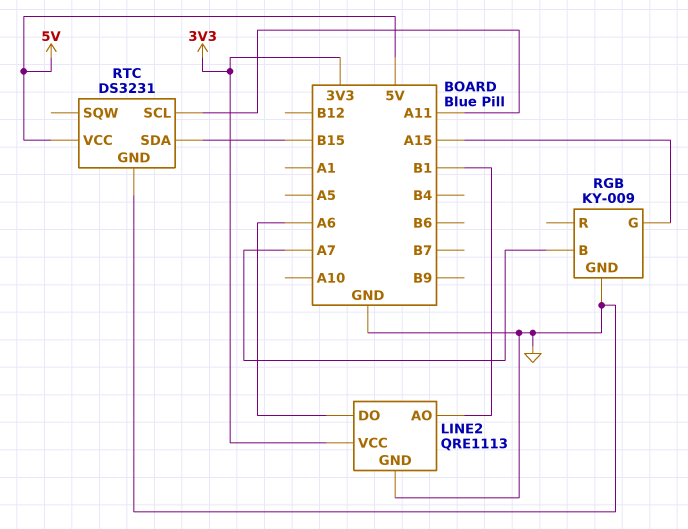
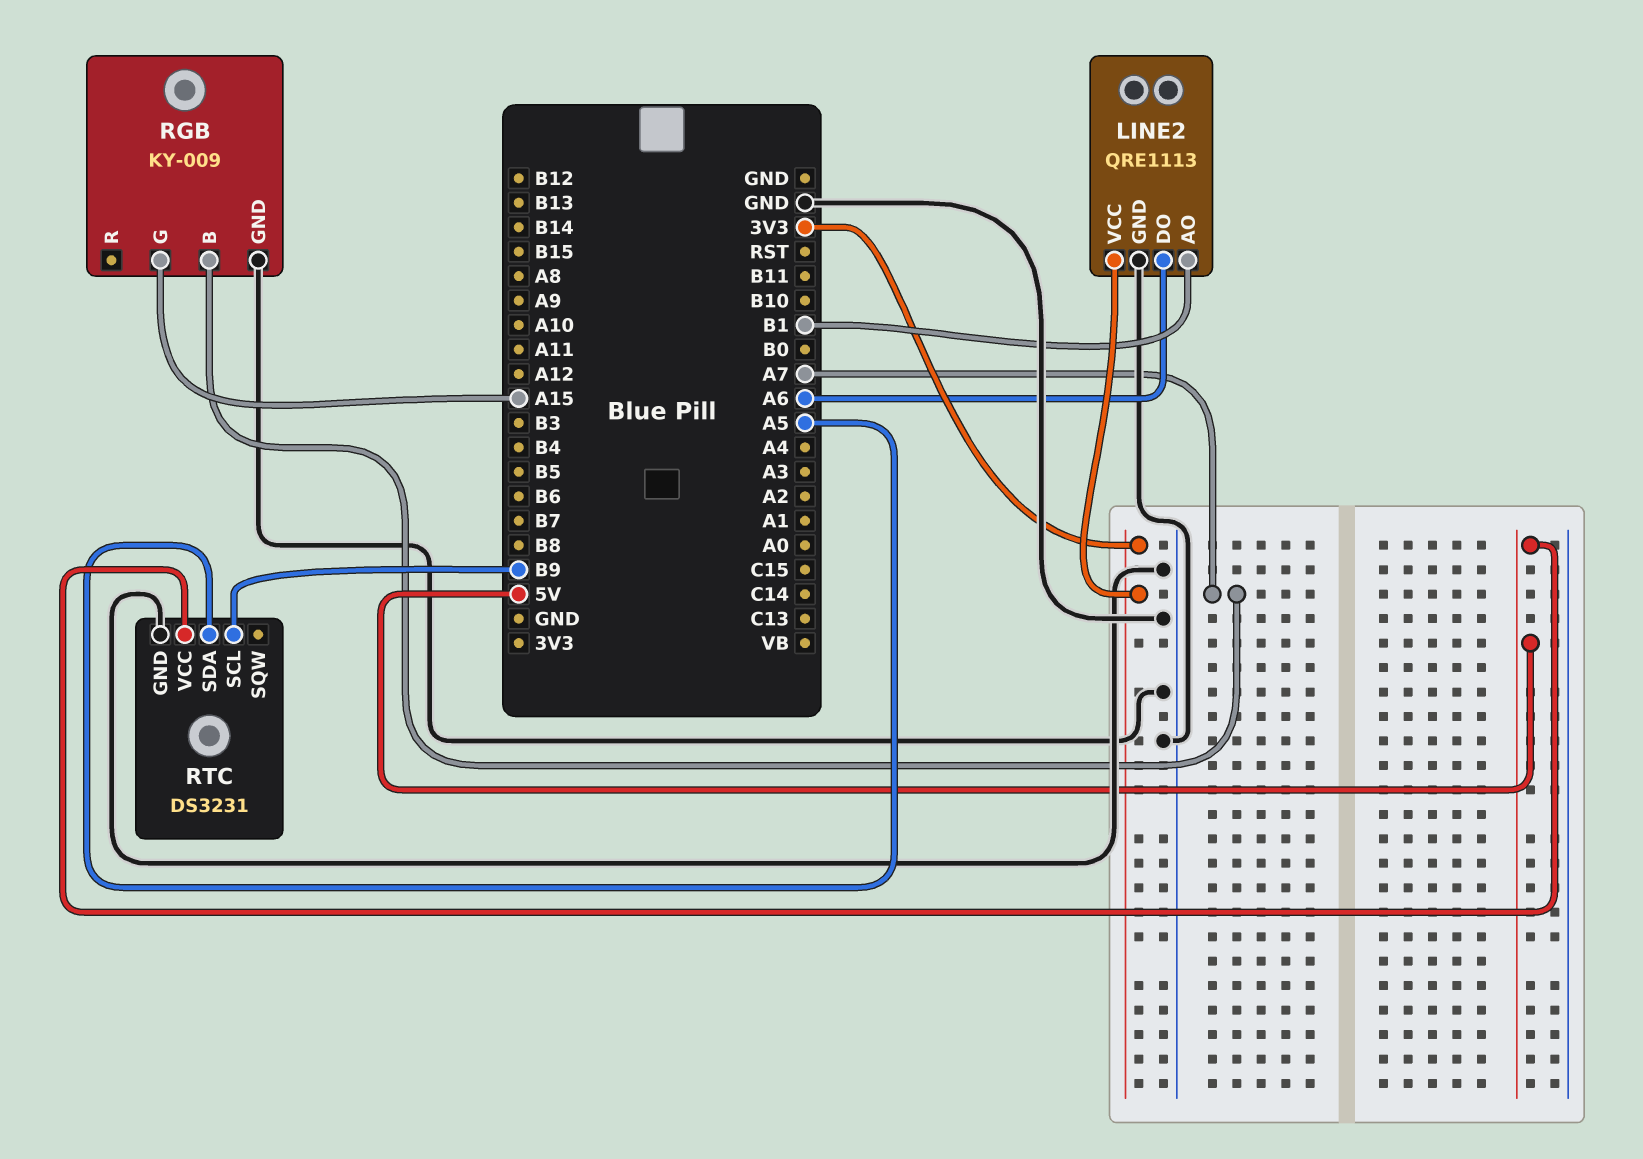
RTC pin SCL: A11 -> B9
RTC pin SDA: B15 -> A5

